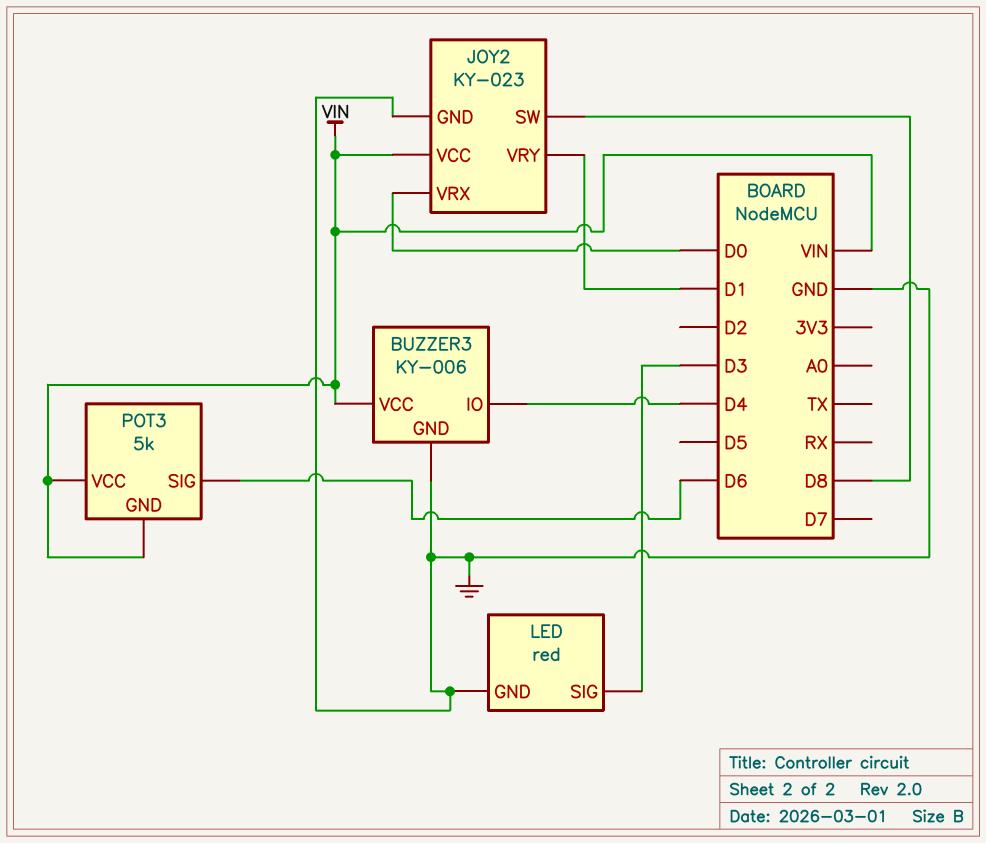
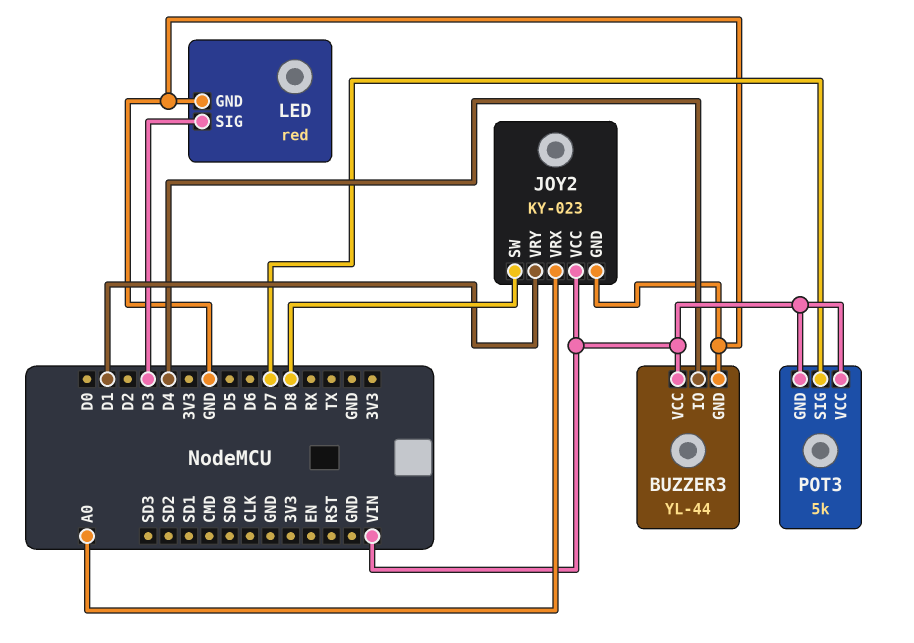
BUZZER3: KY-006 -> YL-44
JOY2 pin VRX: D0 -> A0
POT3 pin SIG: D6 -> D7

